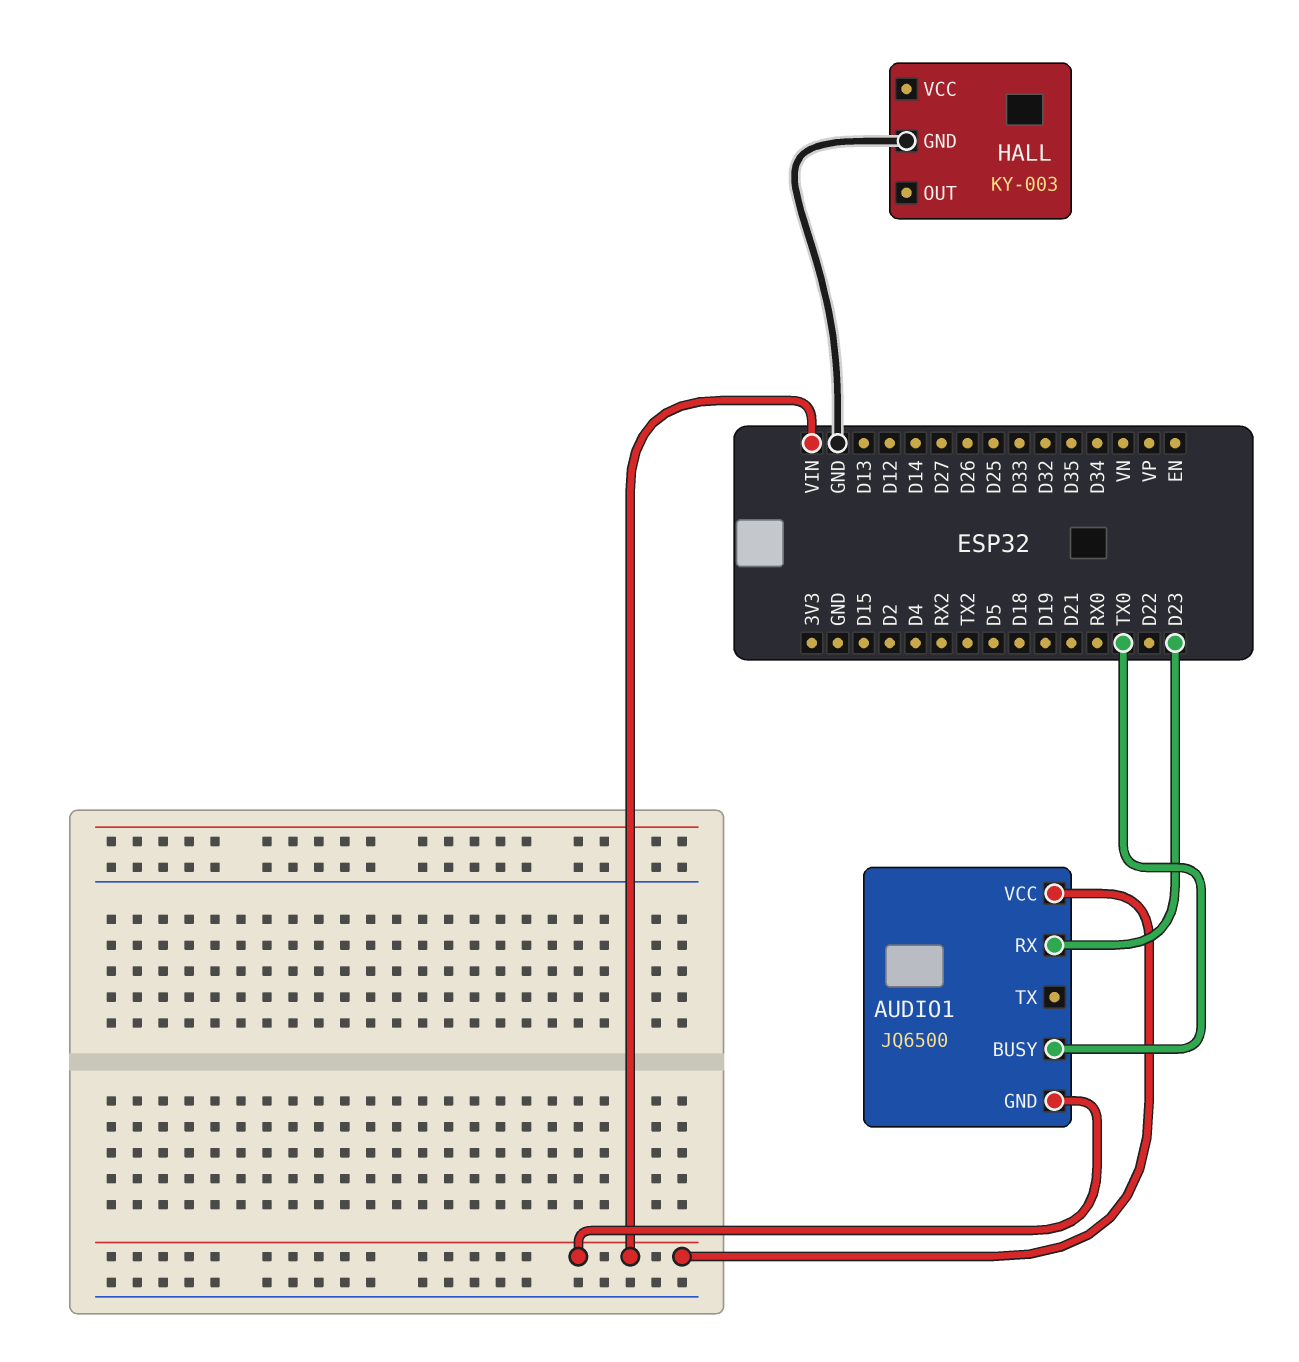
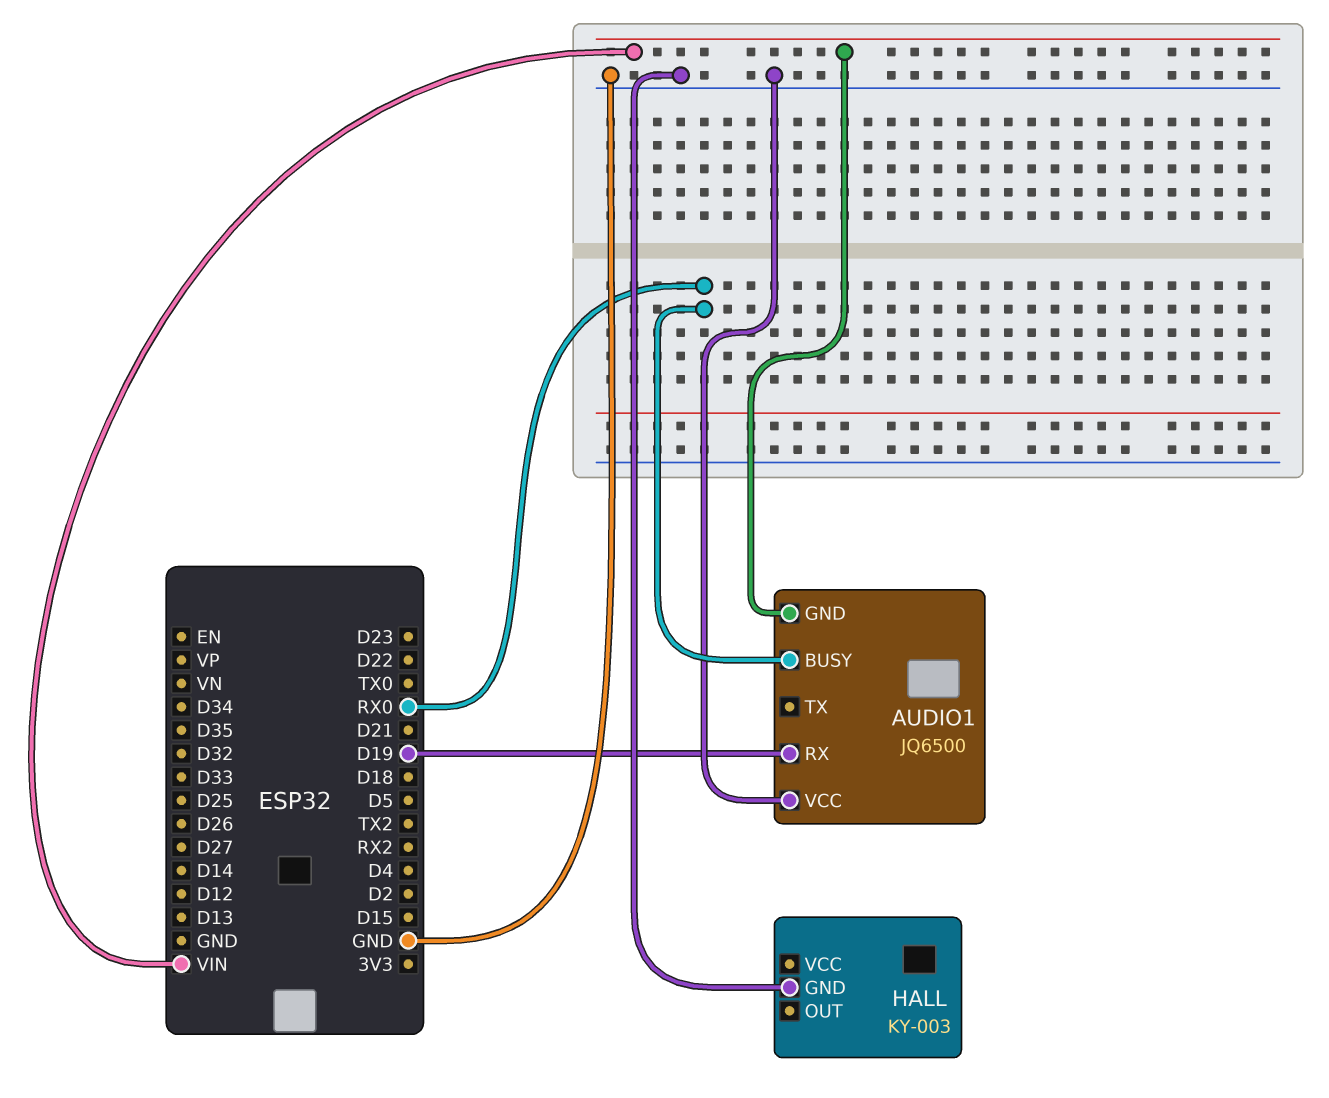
AUDIO1 pin BUSY: TX0 -> RX0
AUDIO1 pin RX: D23 -> D19
AUDIO1 pin VCC: VIN -> GND

